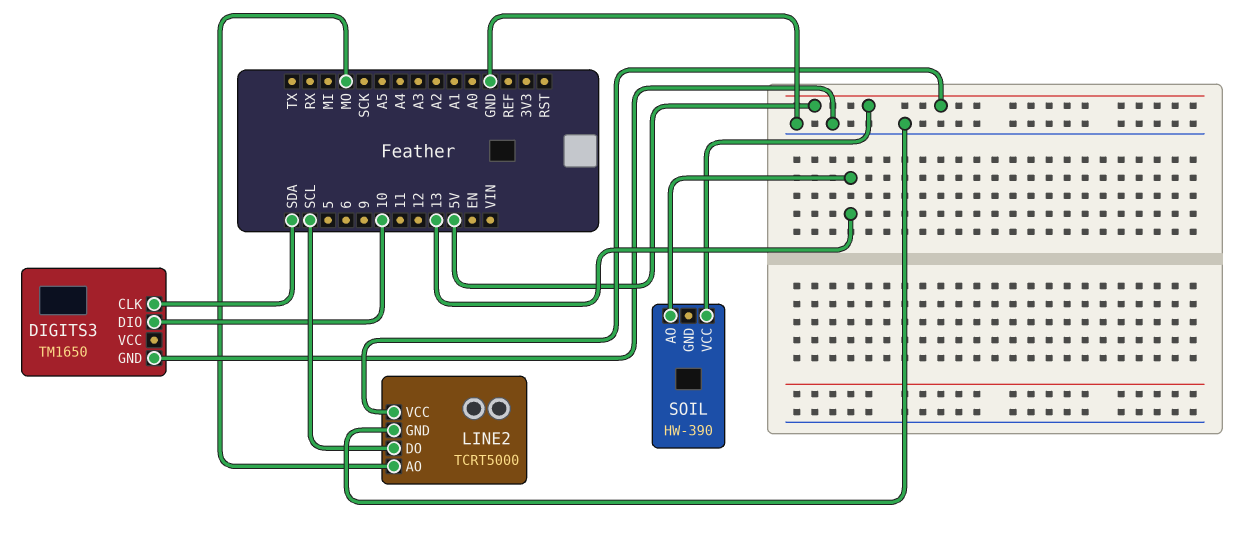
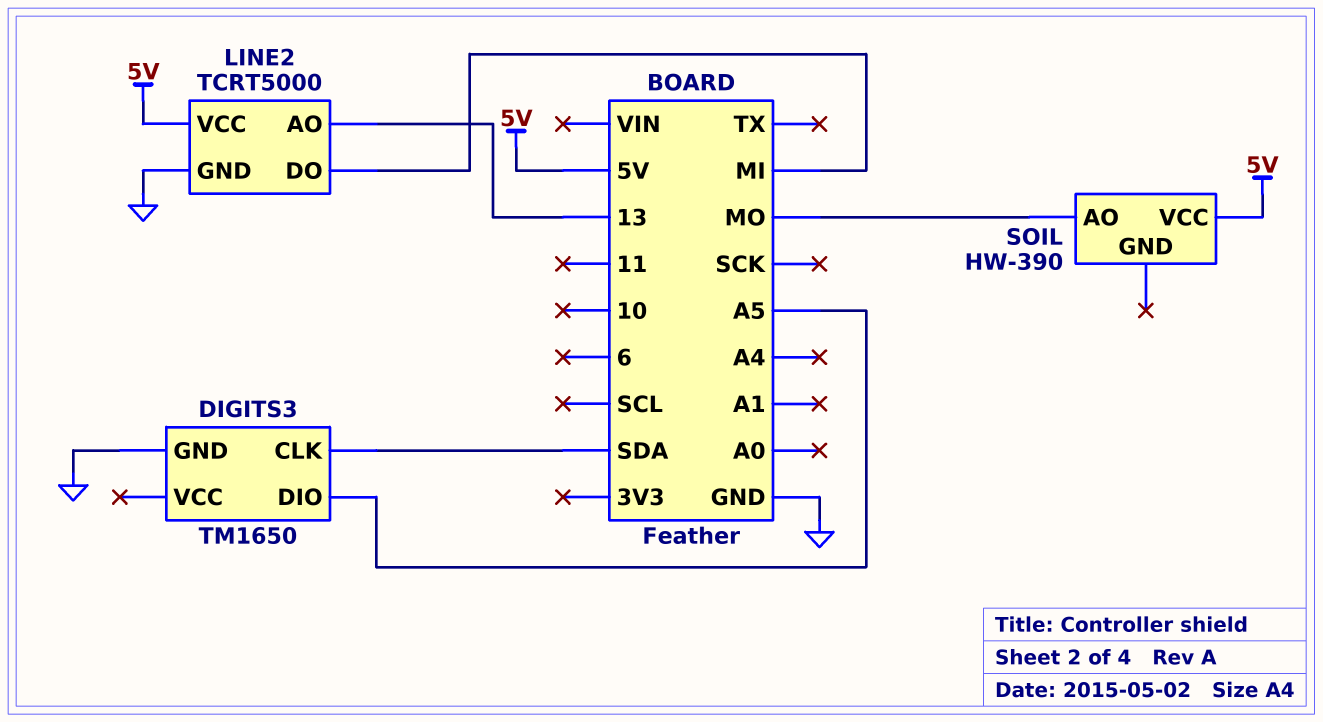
DIGITS3 pin DIO: 10 -> A5
LINE2 pin AO: MO -> 13
LINE2 pin DO: SCL -> MI
SOIL pin AO: 13 -> MO

